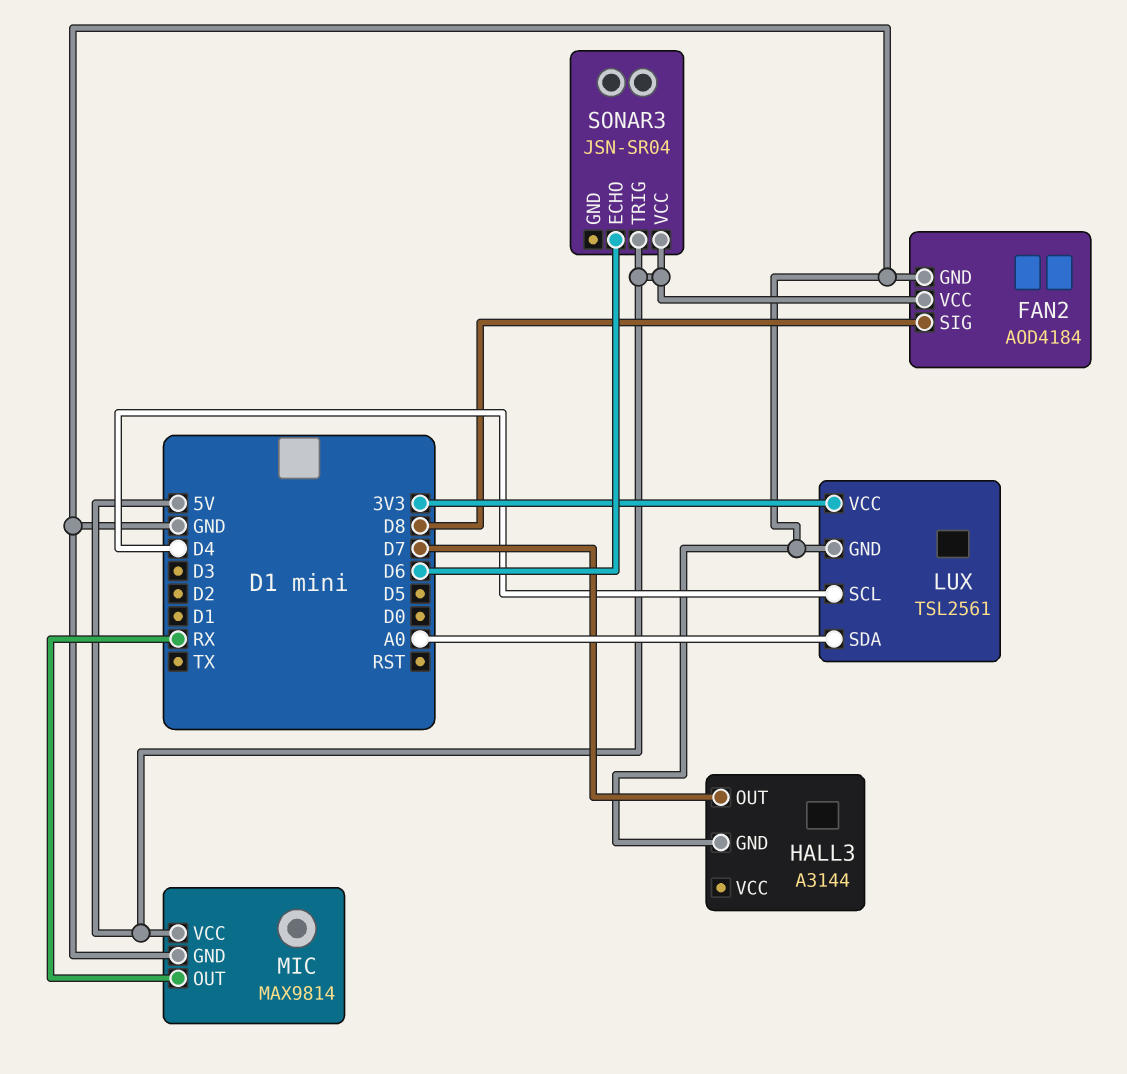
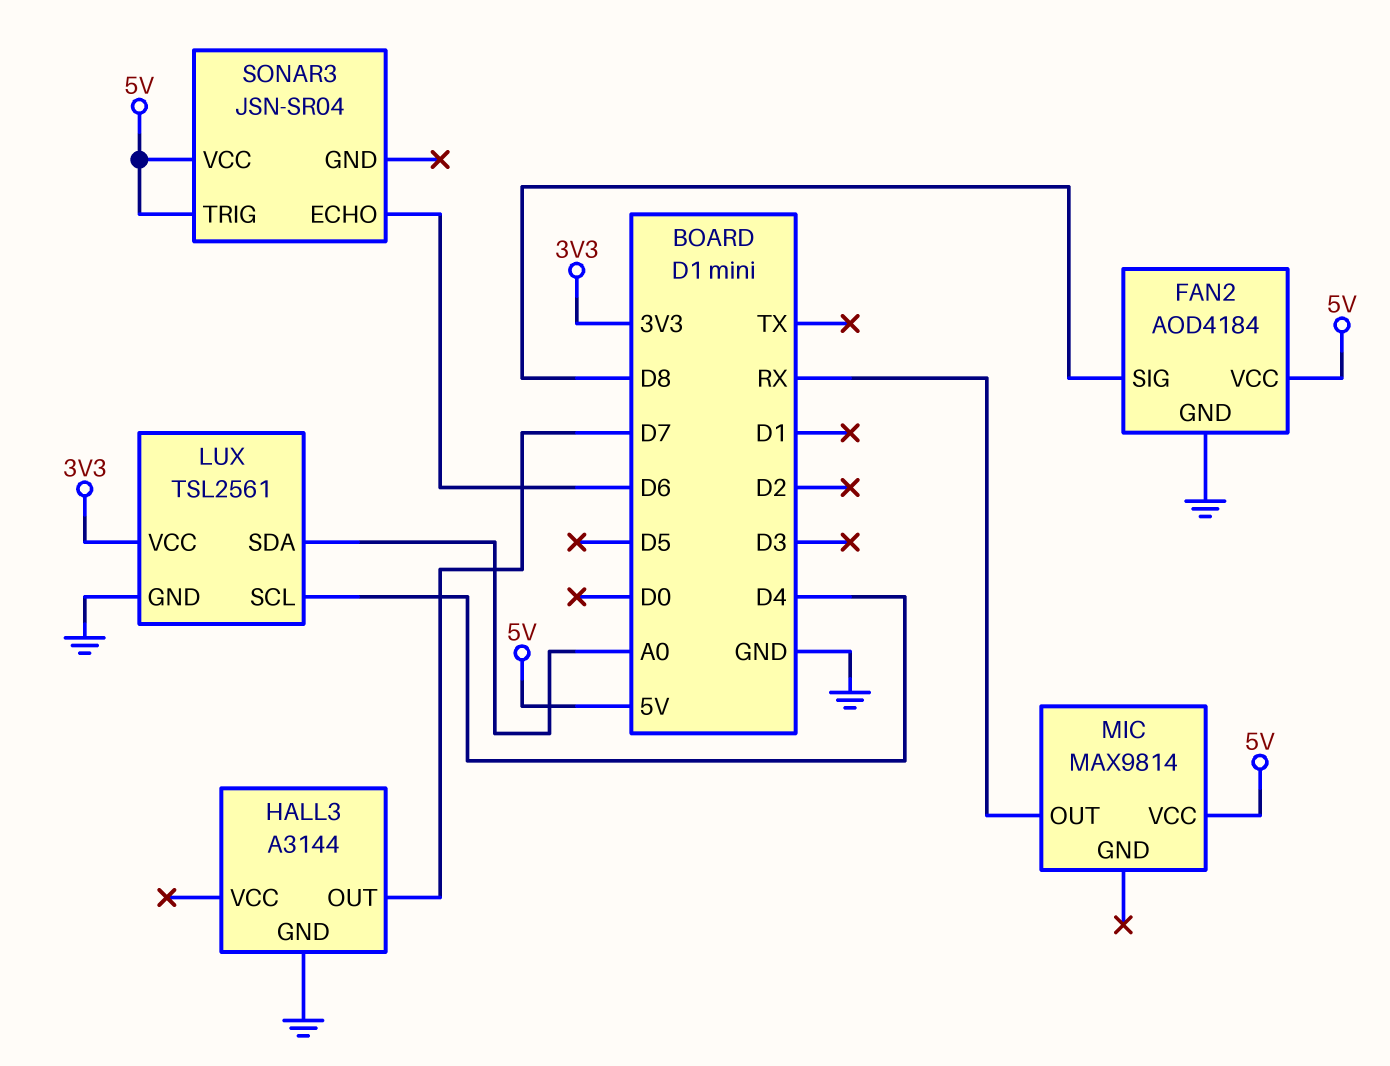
MIC pin GND: GND -> none

